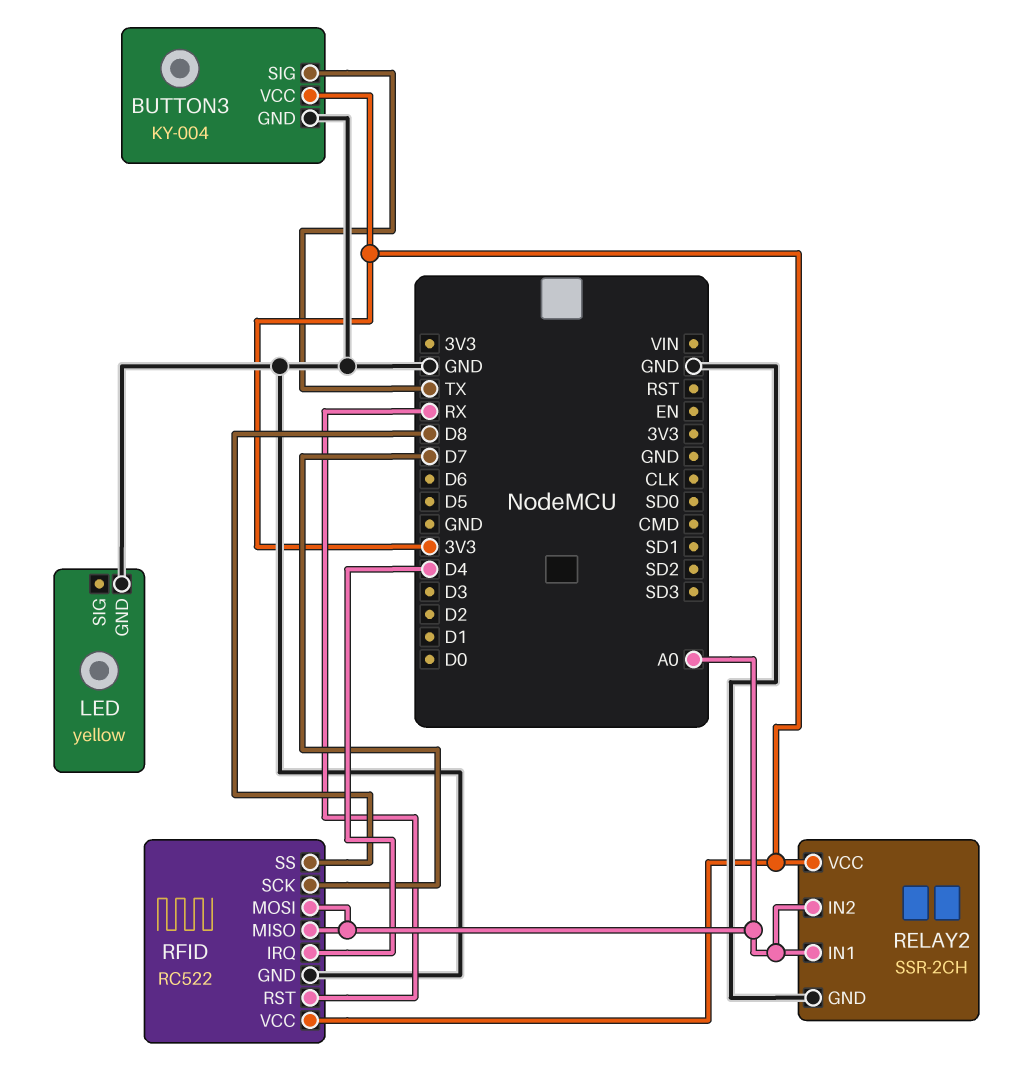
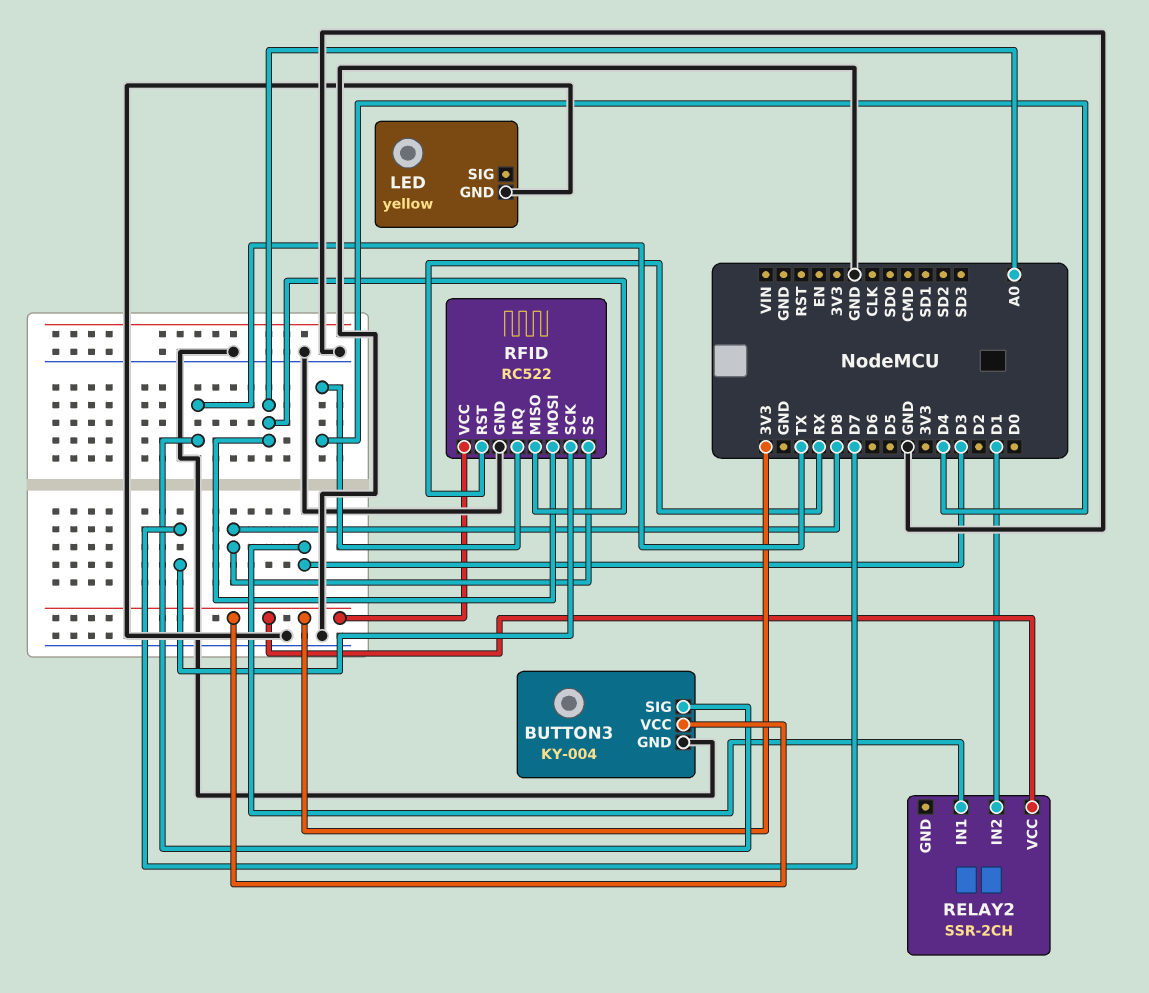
RELAY2 pin GND: GND -> none
RELAY2 pin IN1: A0 -> D3
RELAY2 pin IN2: A0 -> D1

